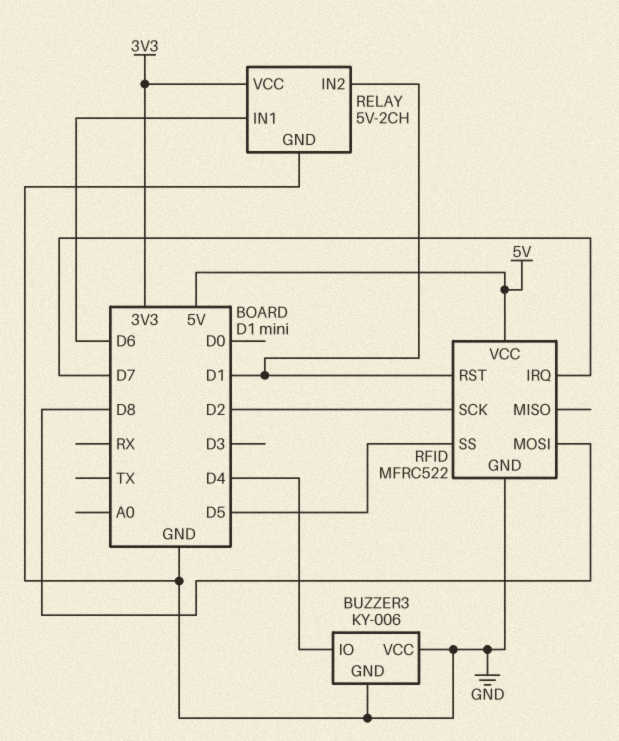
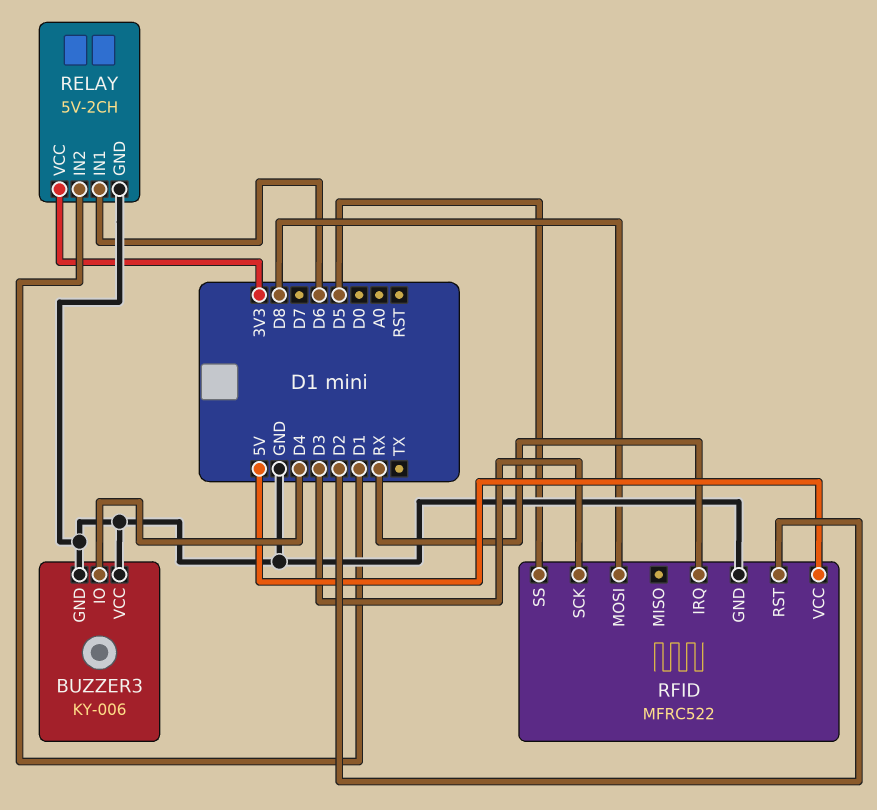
RFID pin IRQ: D7 -> RX
RFID pin RST: D1 -> D2
RFID pin SCK: D2 -> D3

